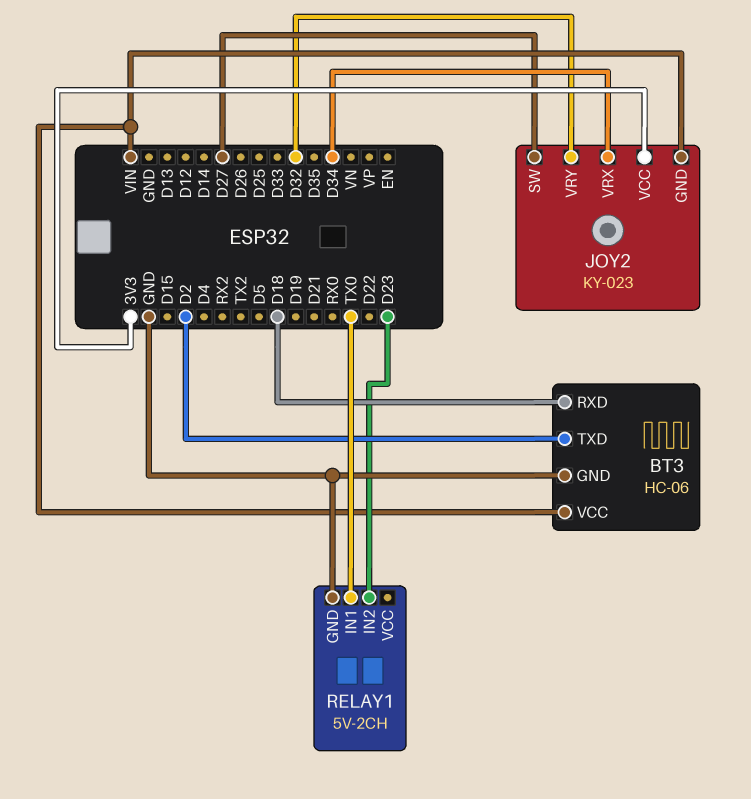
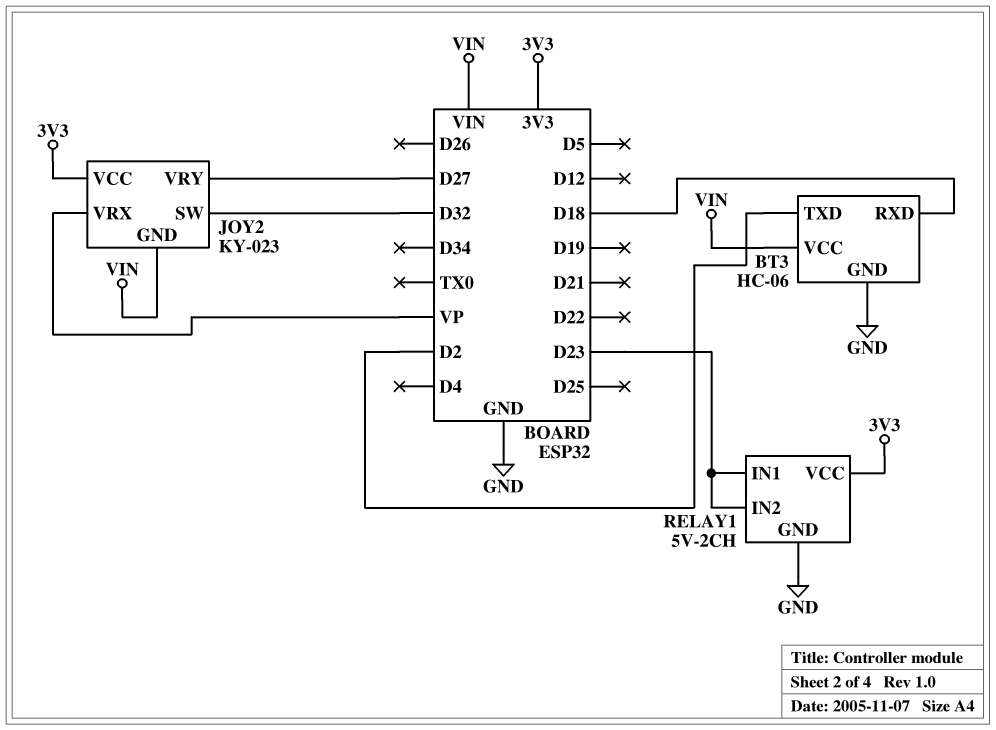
JOY2 pin SW: D27 -> D32
JOY2 pin VRX: D34 -> VP
JOY2 pin VRY: D32 -> D27
RELAY1 pin IN1: TX0 -> D23
RELAY1 pin VCC: none -> 3V3

